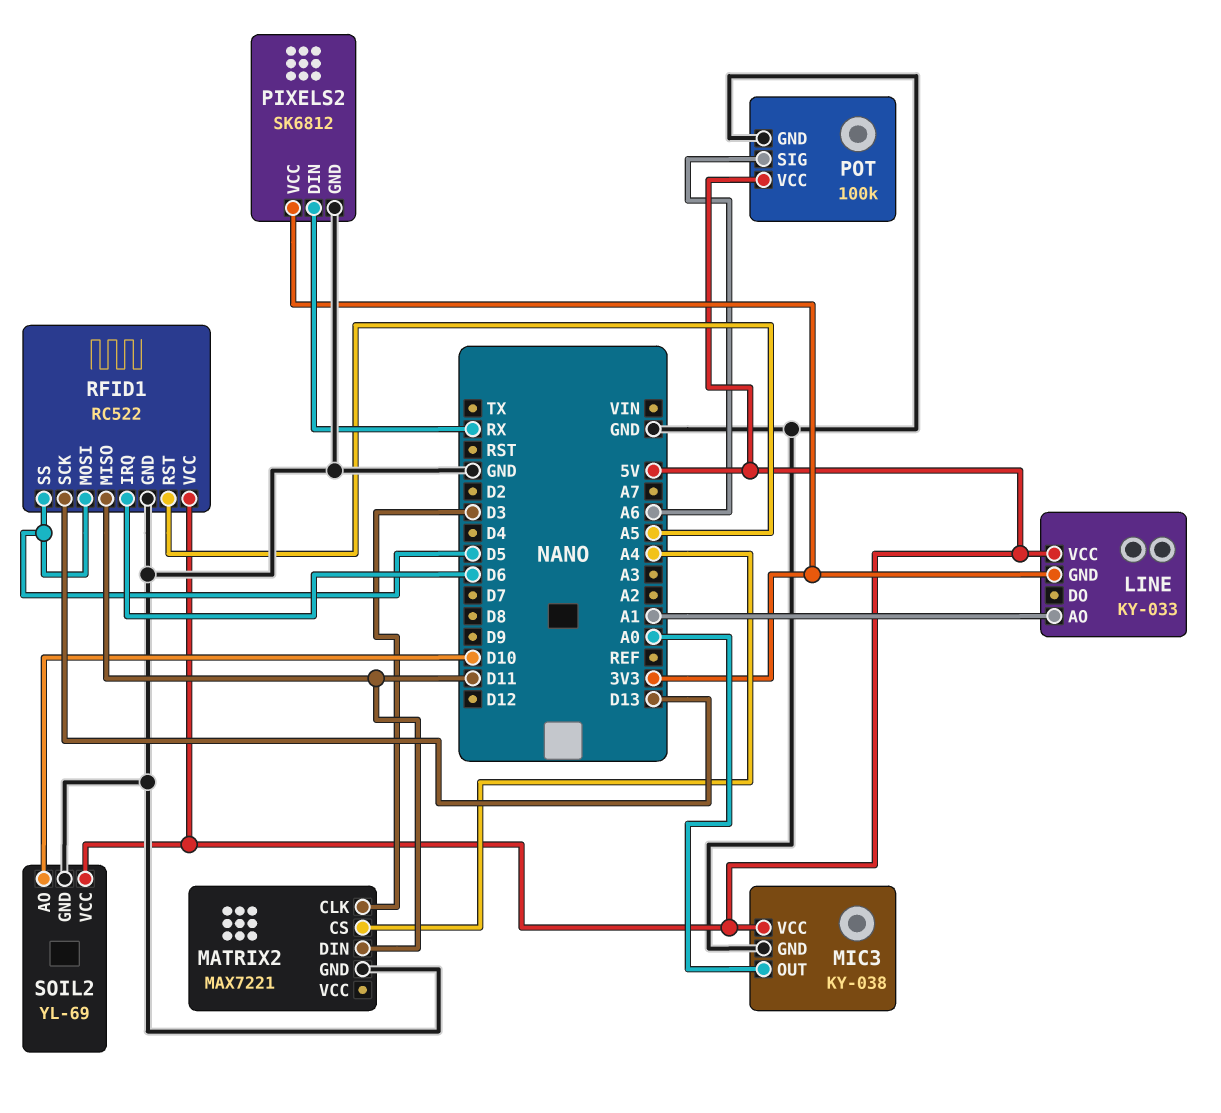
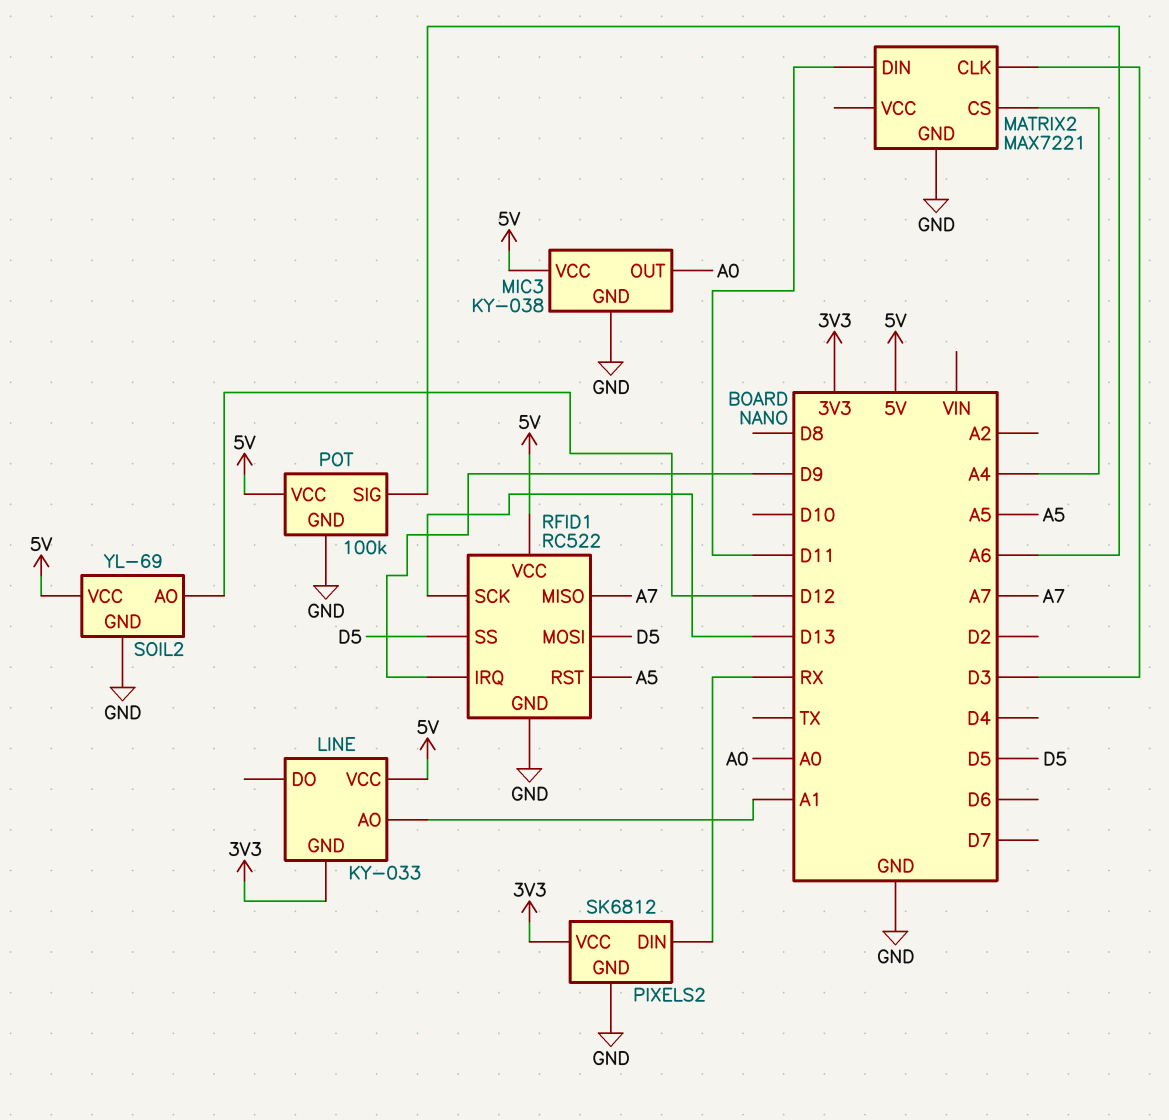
RFID1 pin IRQ: D6 -> D9
RFID1 pin MISO: D11 -> A7
SOIL2 pin AO: D10 -> D12

